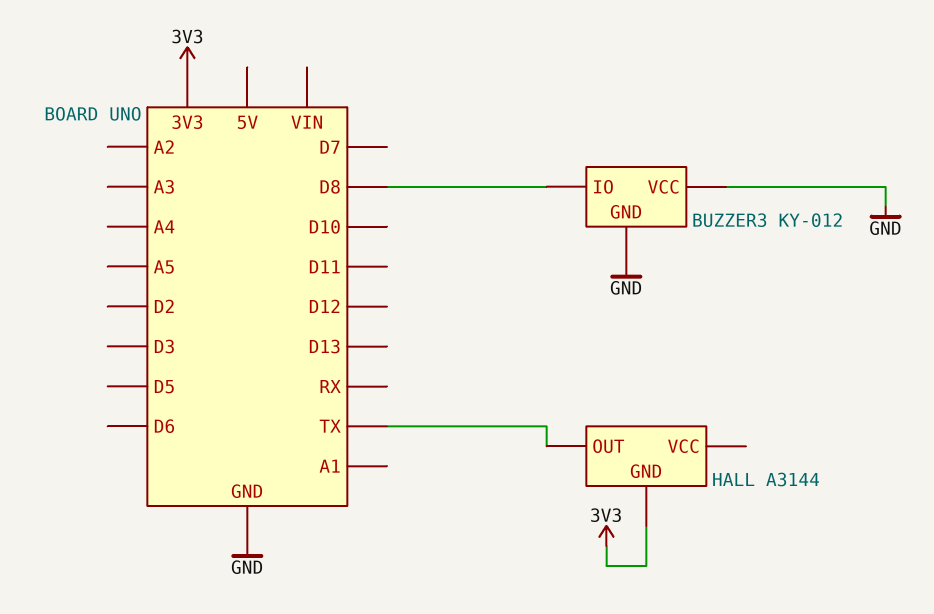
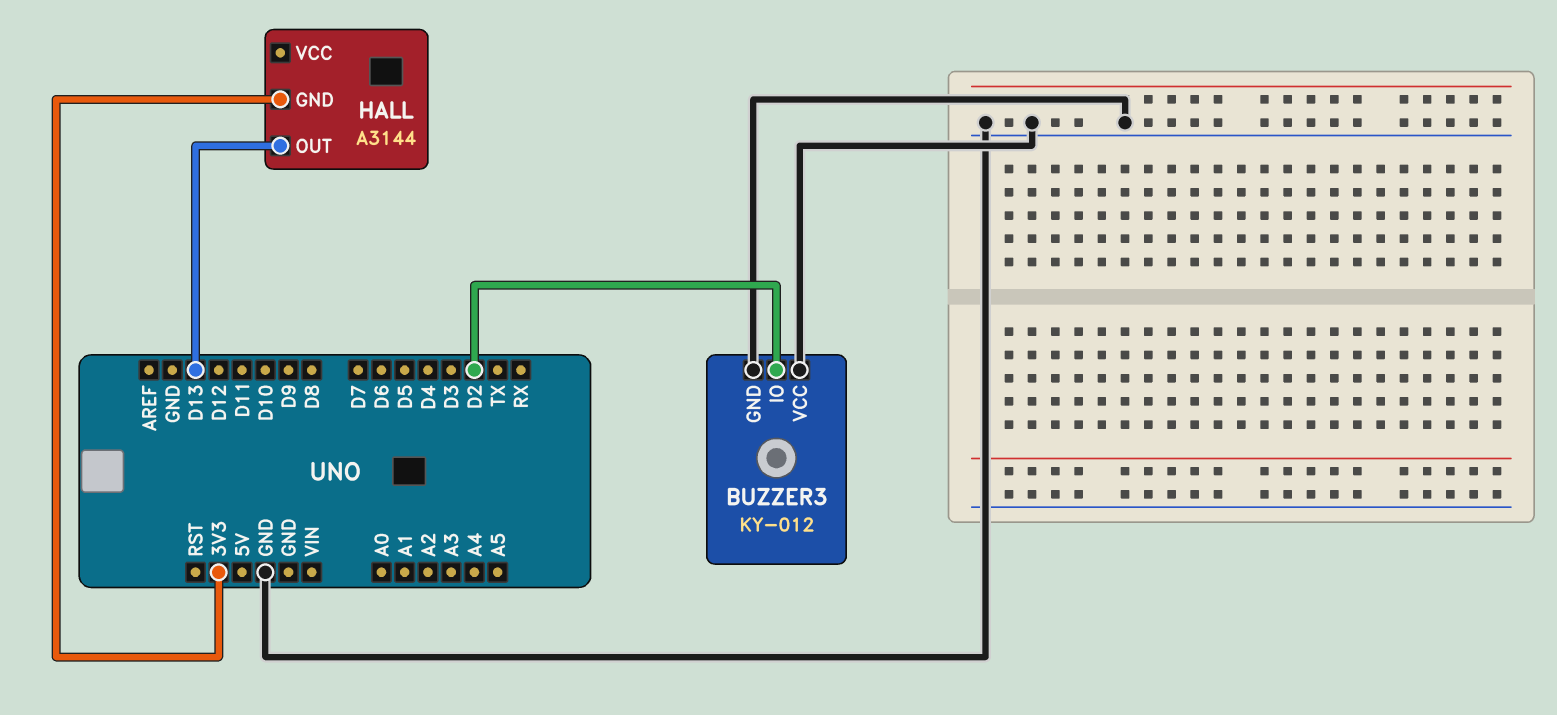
BUZZER3 pin IO: D8 -> D2
HALL pin OUT: TX -> D13

